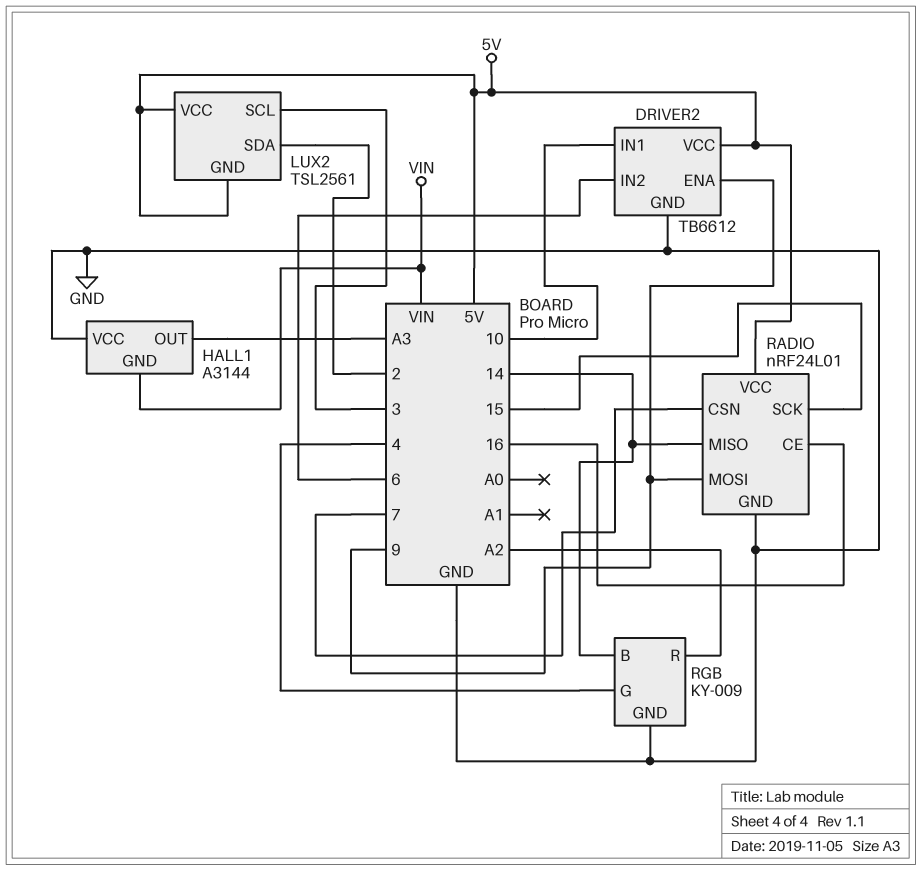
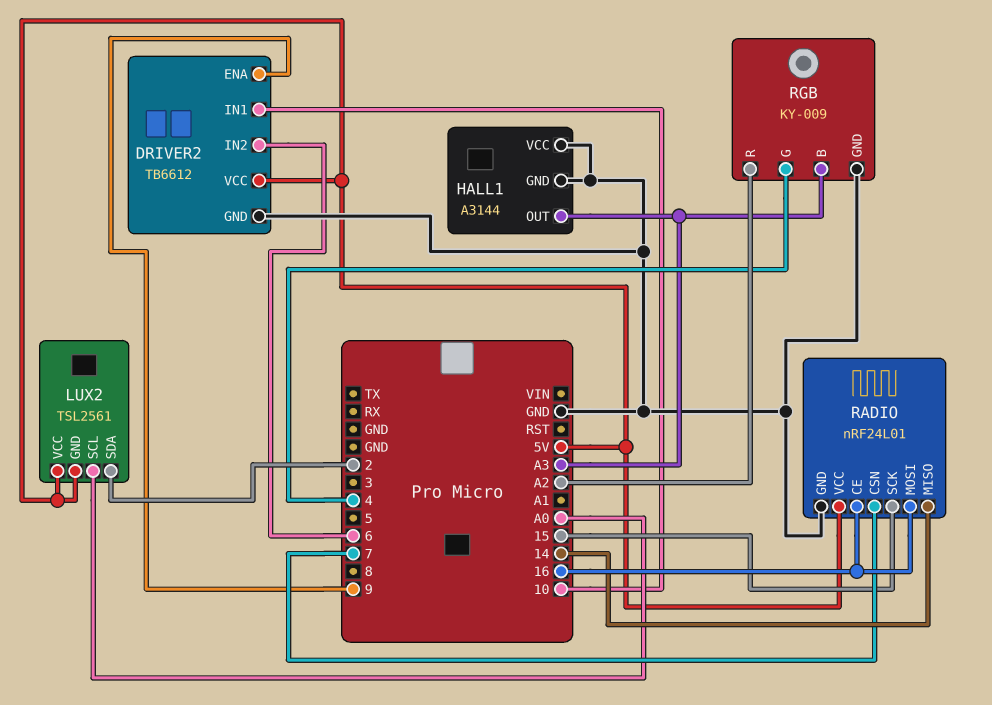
HALL1 pin GND: VIN -> GND
LUX2 pin SCL: 3 -> A0
RADIO pin MOSI: 9 -> 16
RGB pin B: 14 -> A3

